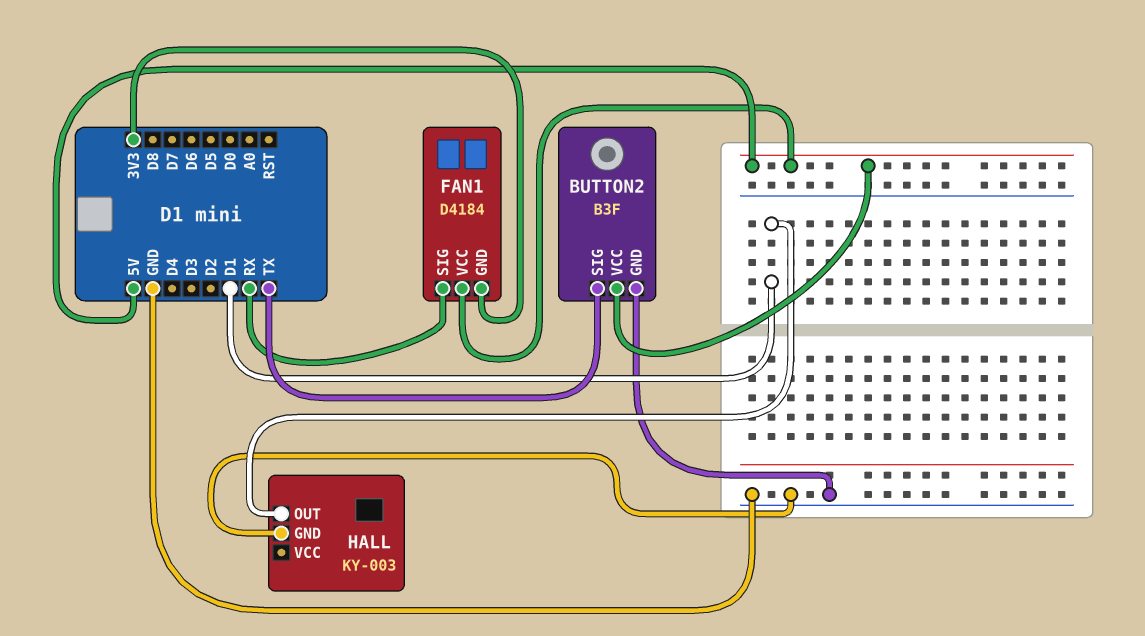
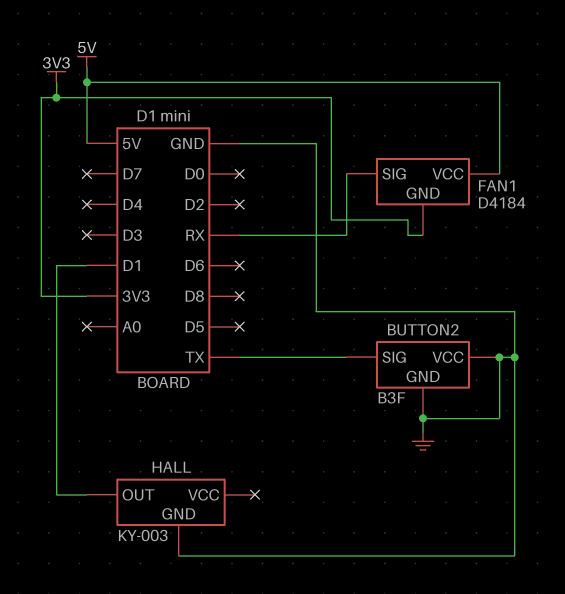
BUTTON2 pin VCC: 5V -> GND

